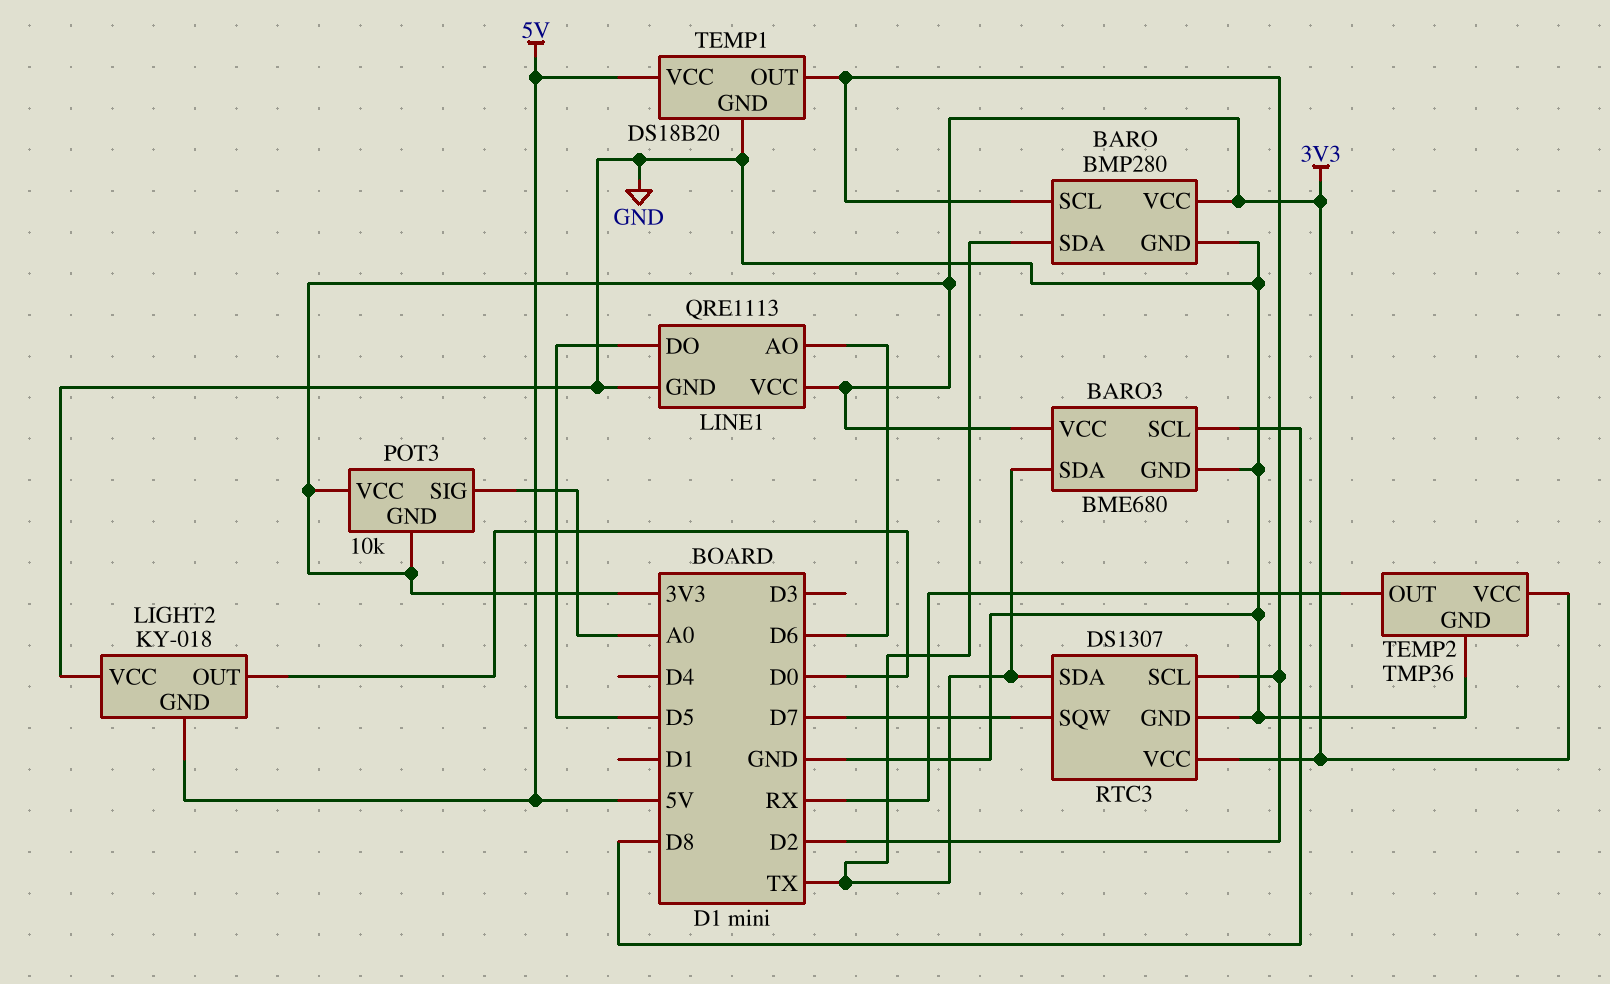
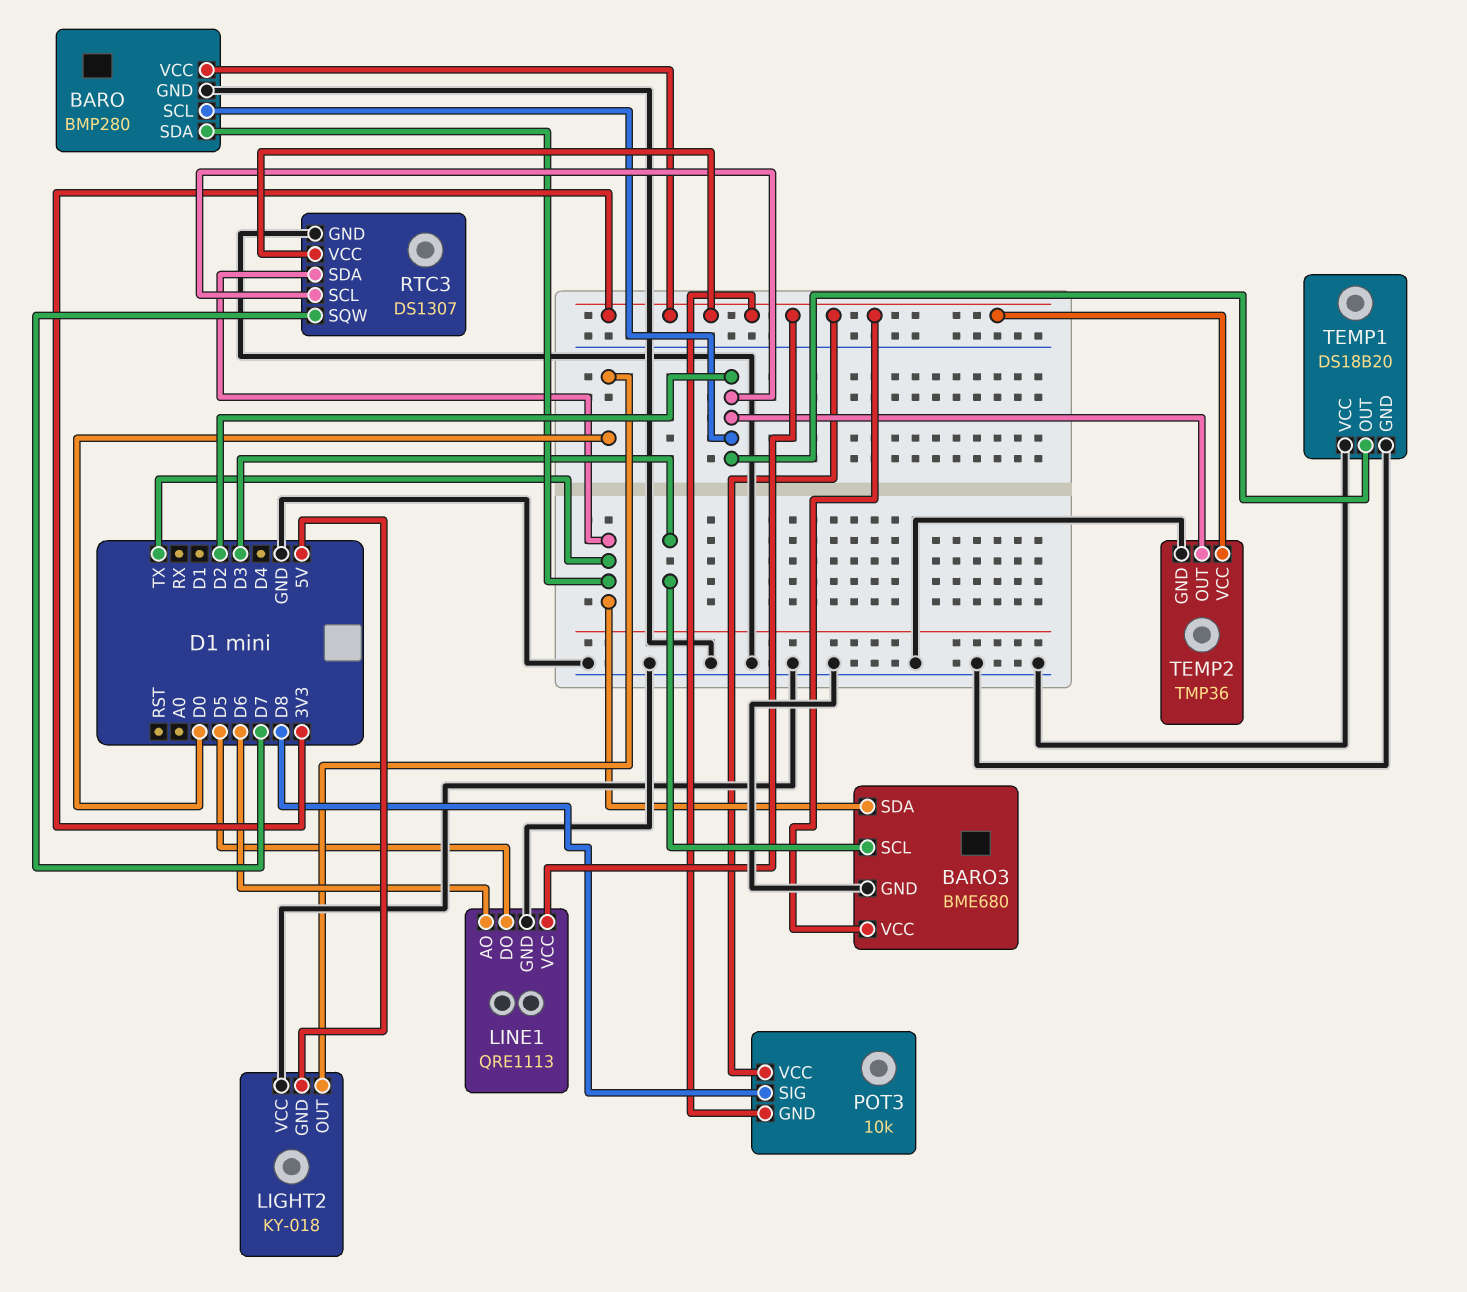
BARO3 pin SCL: D8 -> D3
POT3 pin SIG: A0 -> D8
TEMP1 pin VCC: 5V -> GND
TEMP2 pin OUT: RX -> D2

